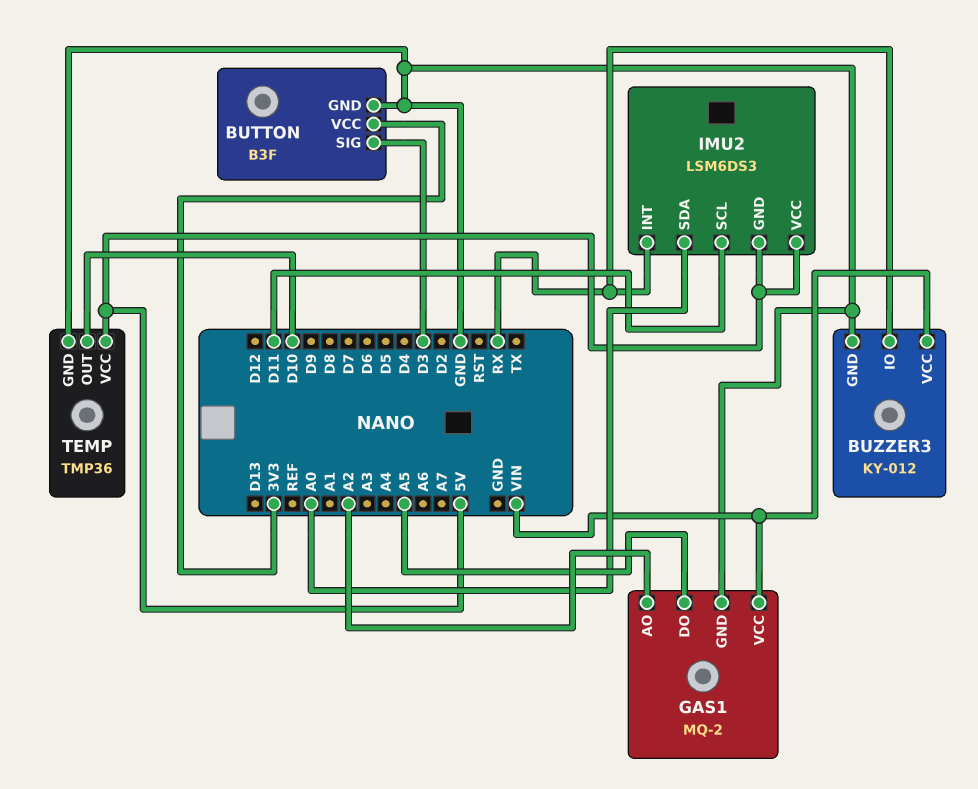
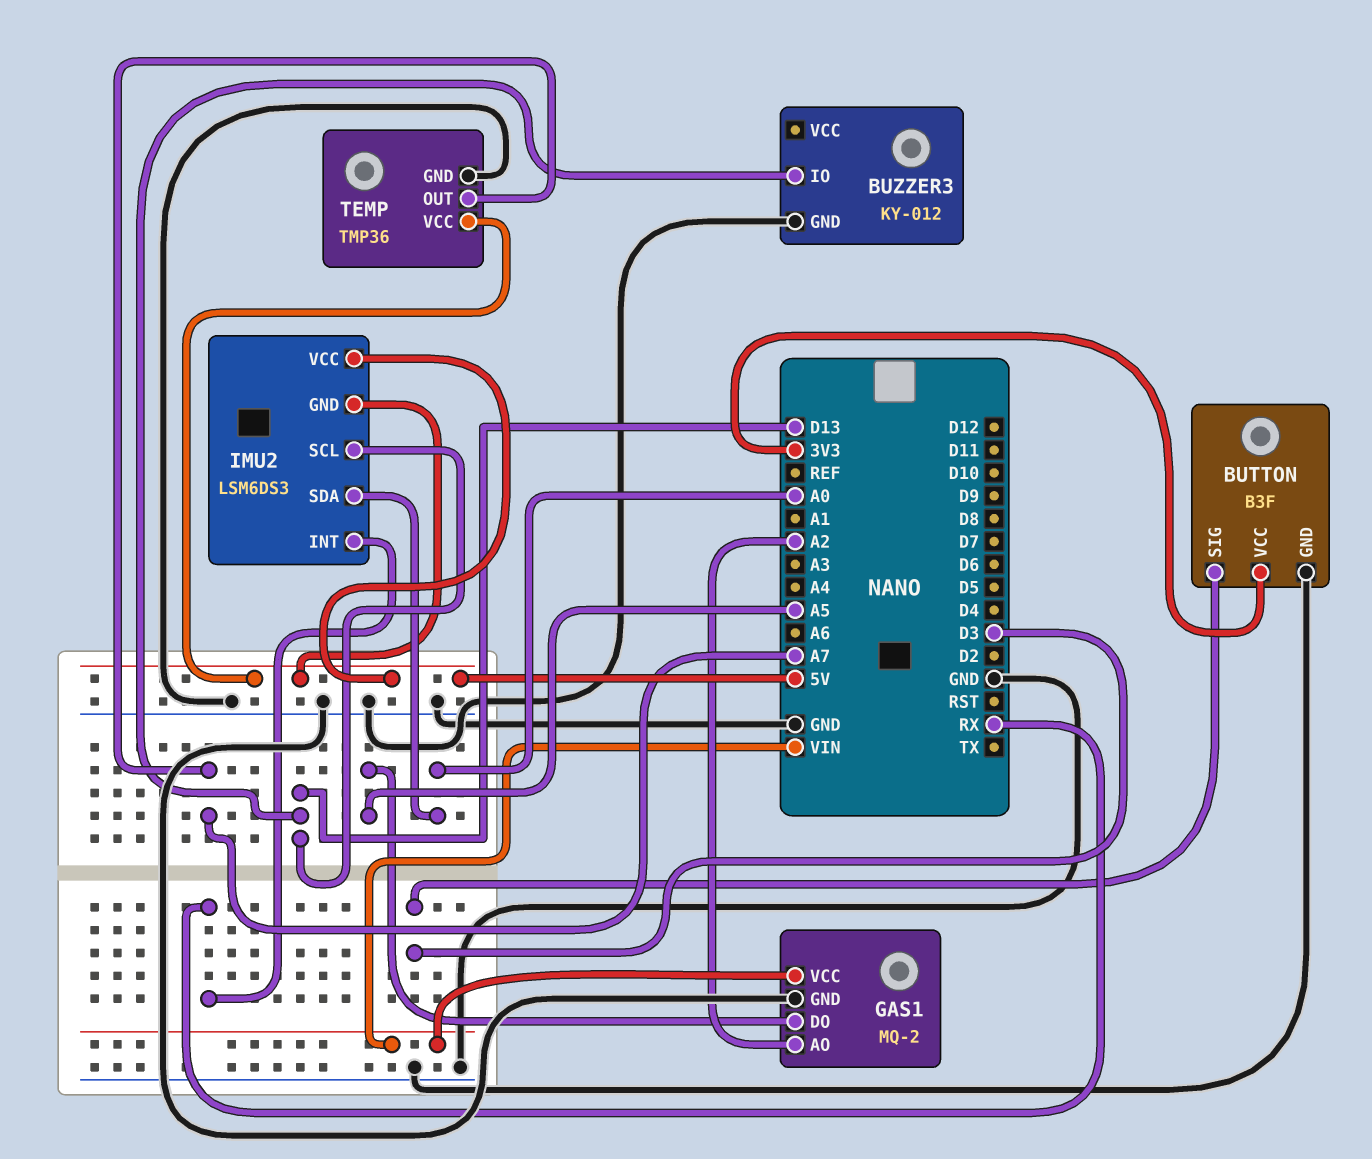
BUZZER3 pin IO: RX -> D13
BUZZER3 pin VCC: VIN -> none
IMU2 pin SCL: D11 -> D13
TEMP pin OUT: D10 -> A7

